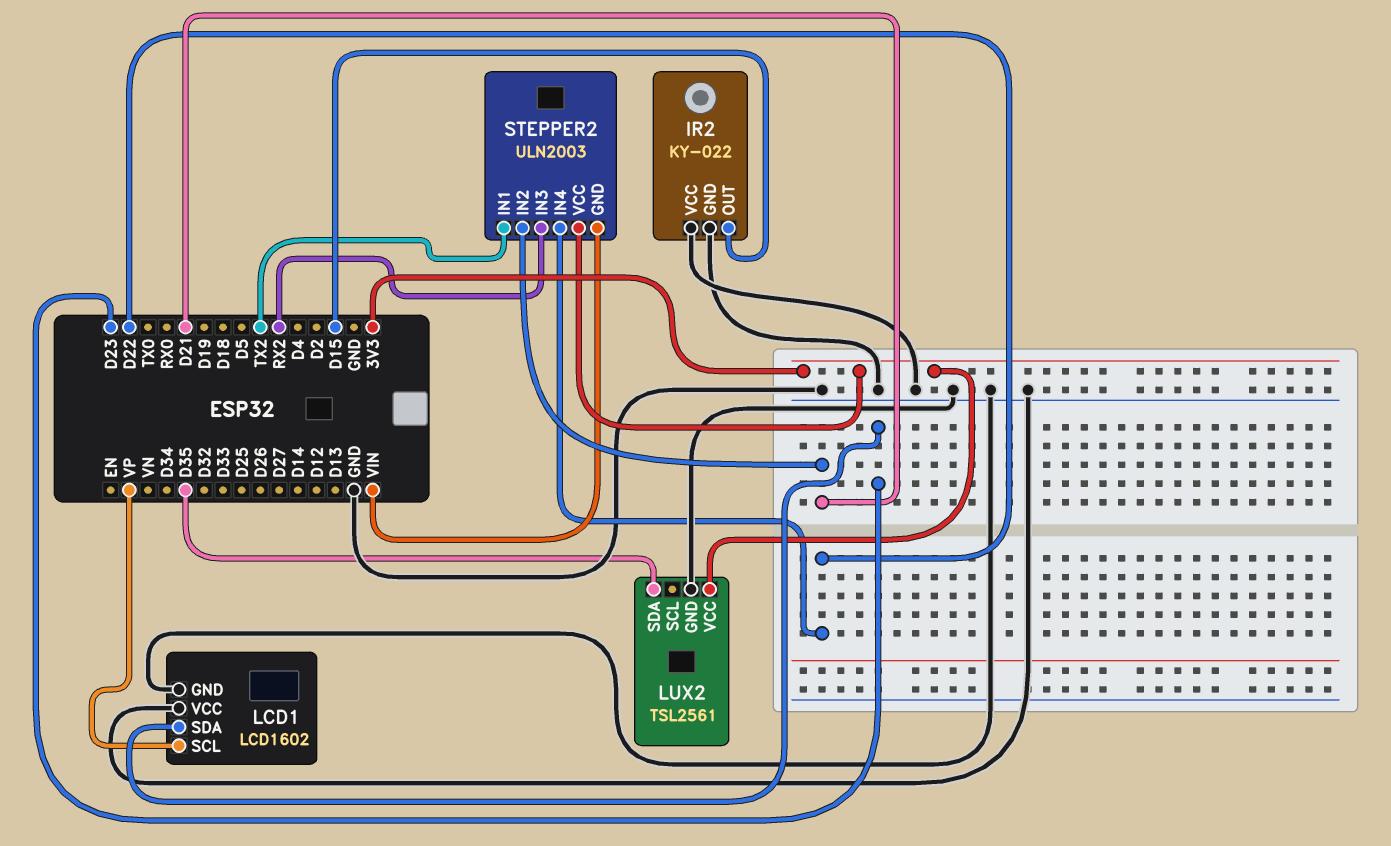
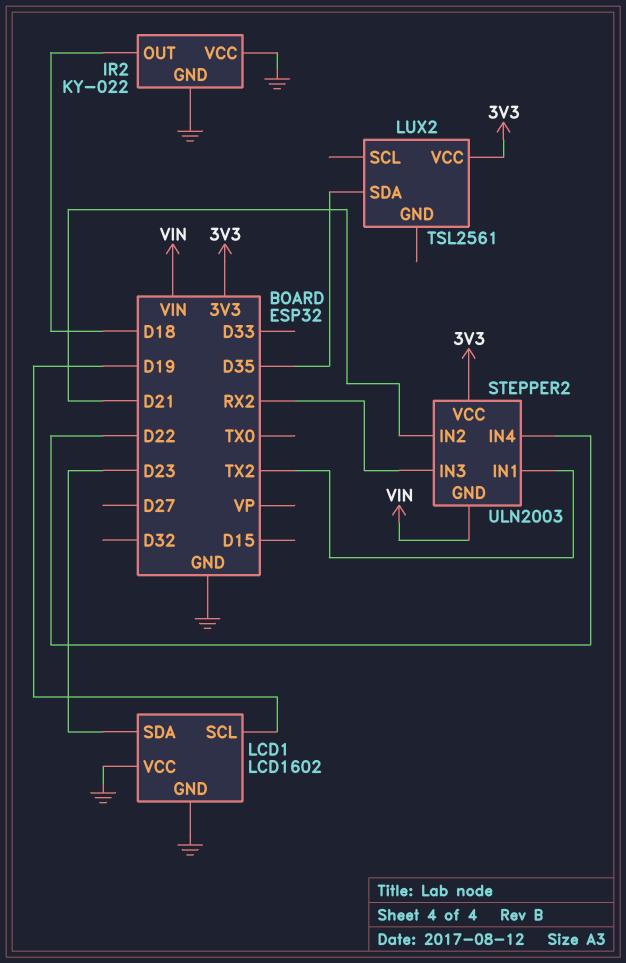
IR2 pin OUT: D15 -> D18
LCD1 pin SCL: VP -> D19
LUX2 pin GND: GND -> none

